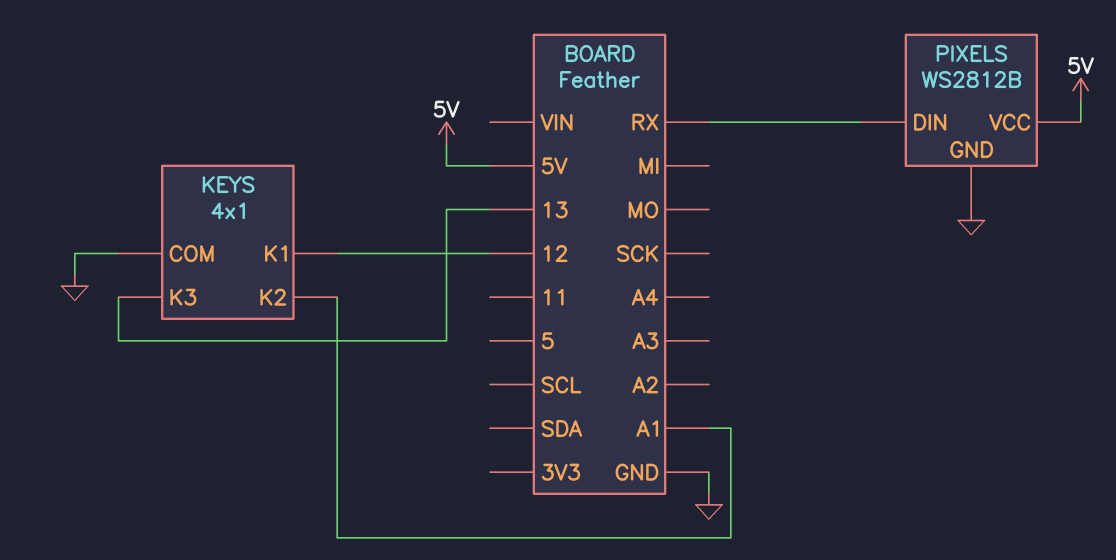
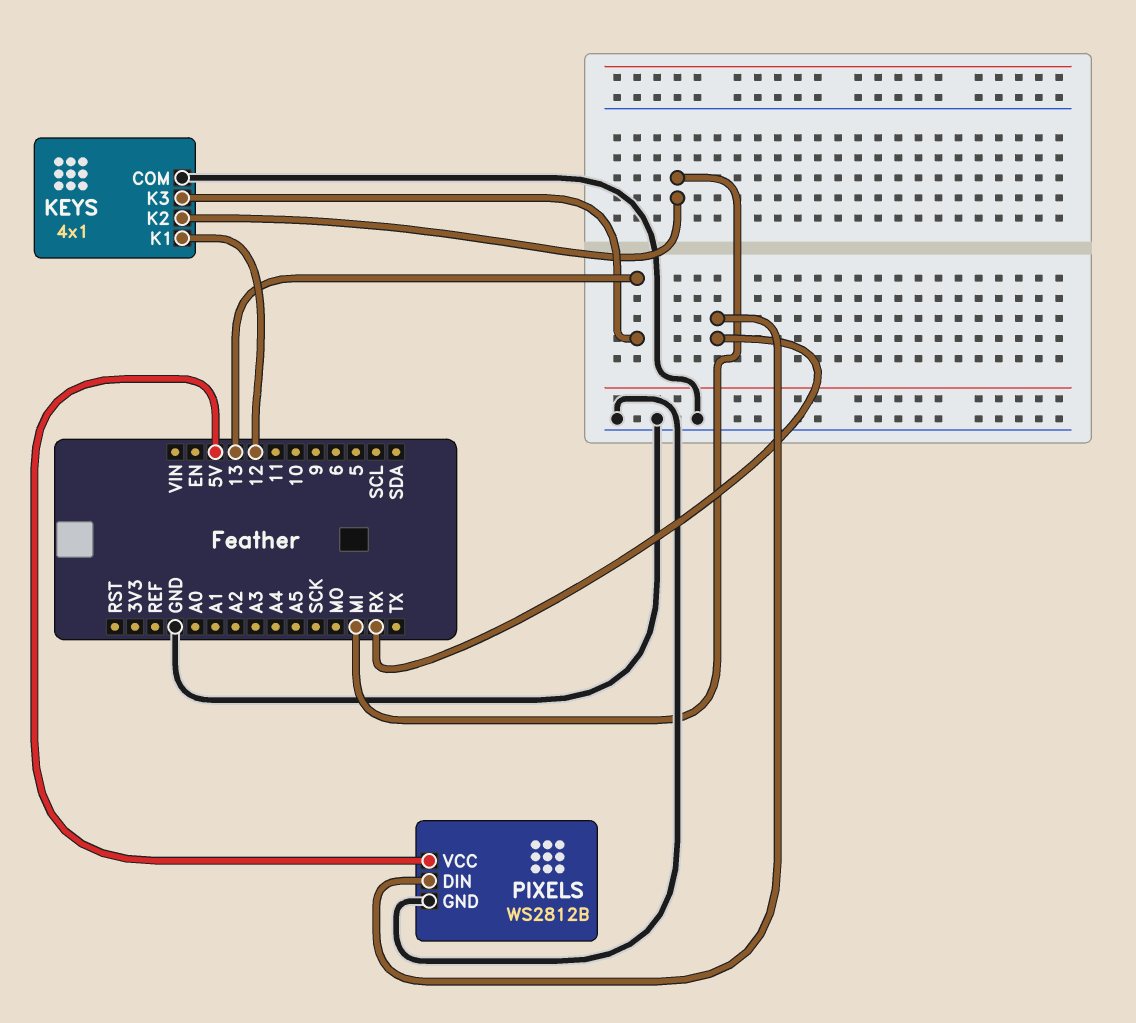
KEYS pin K2: A1 -> MI

